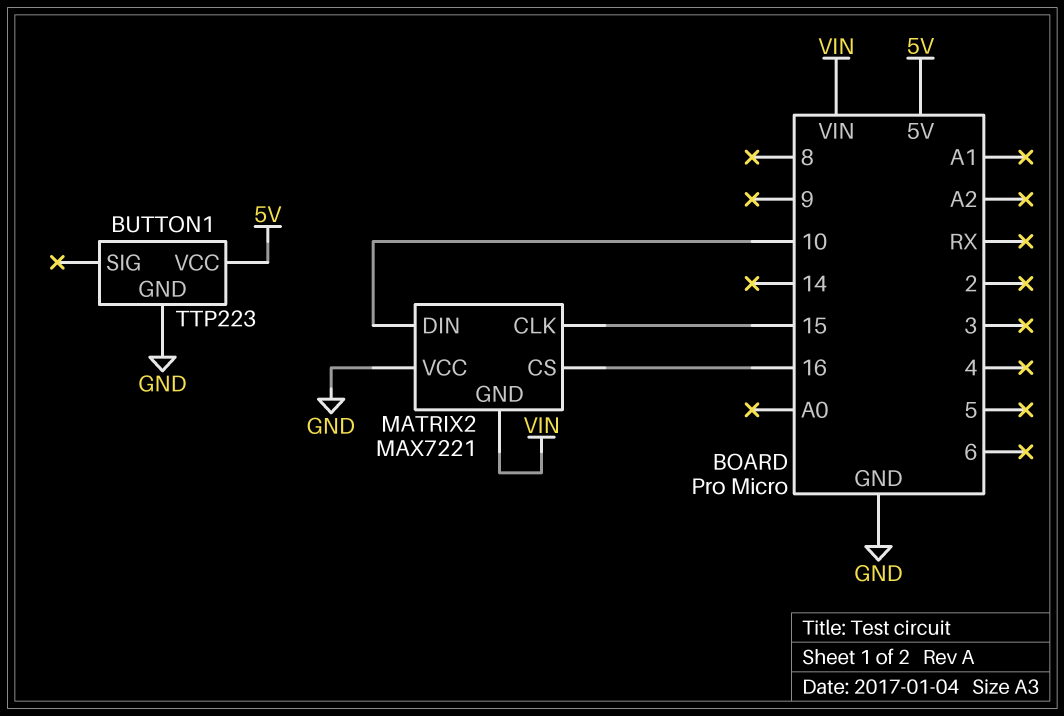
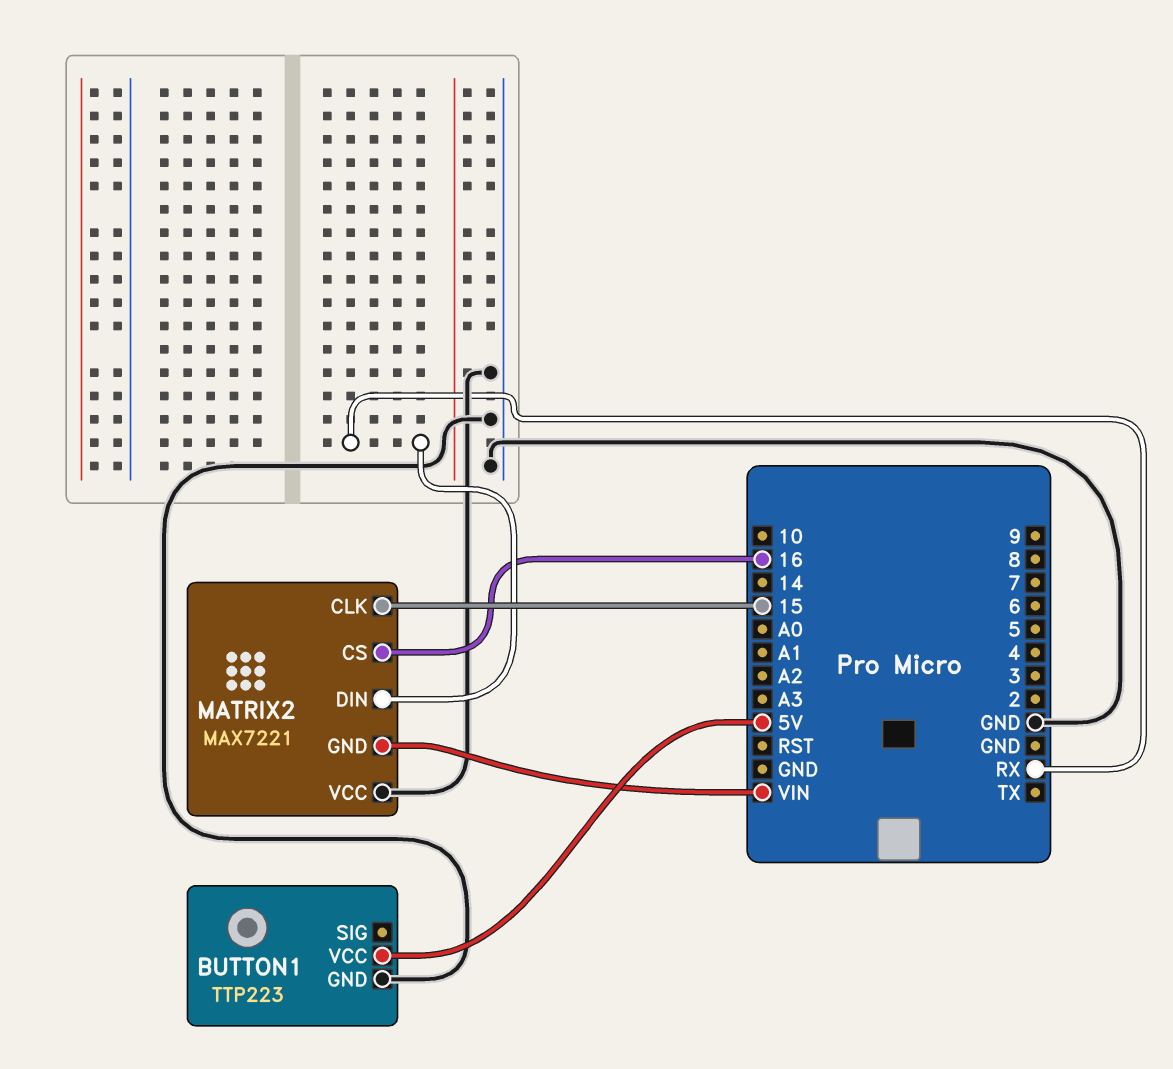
MATRIX2 pin DIN: 10 -> RX

